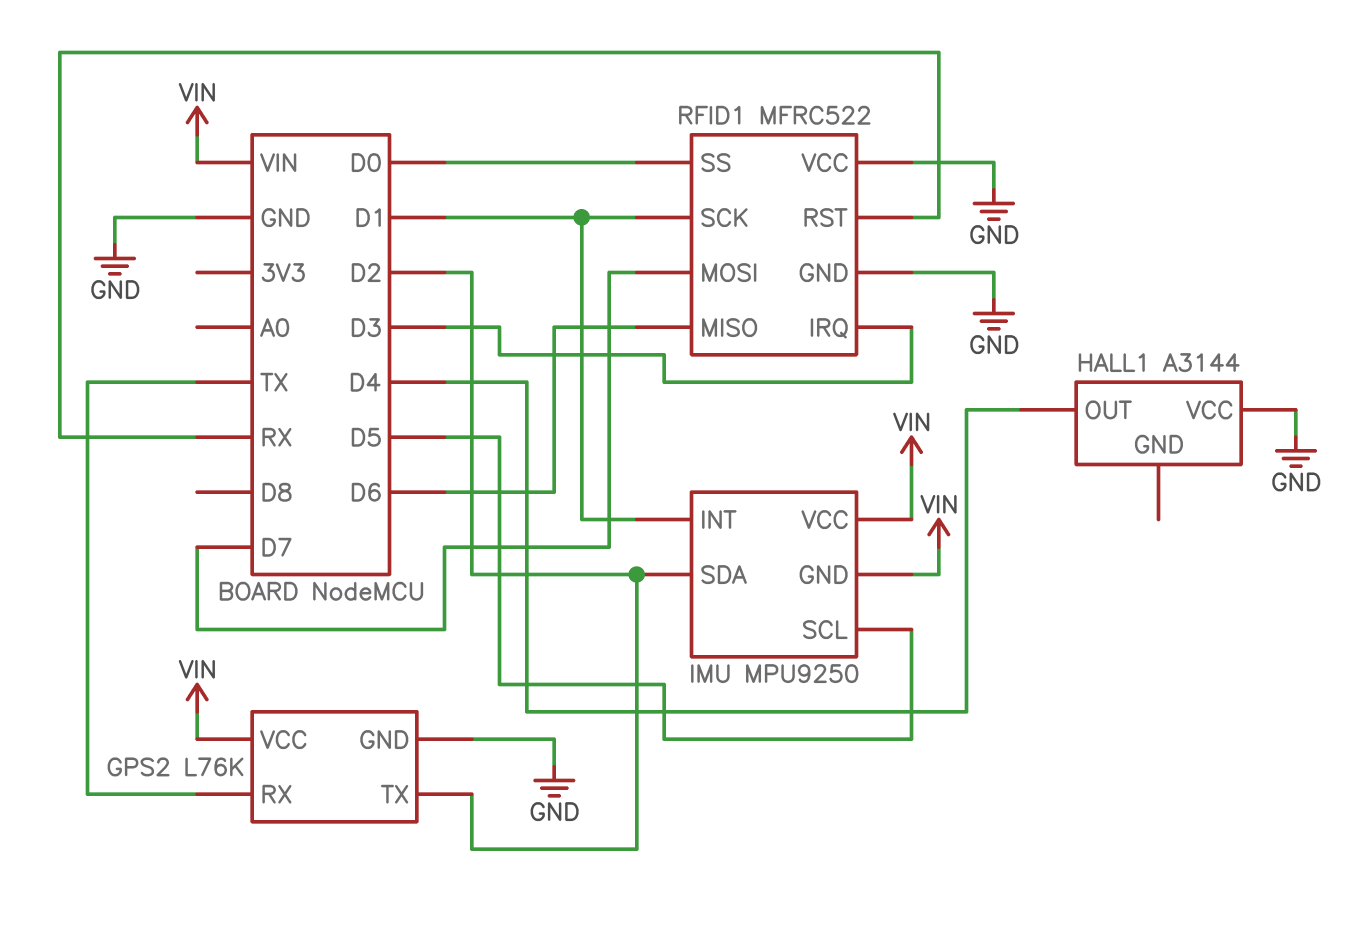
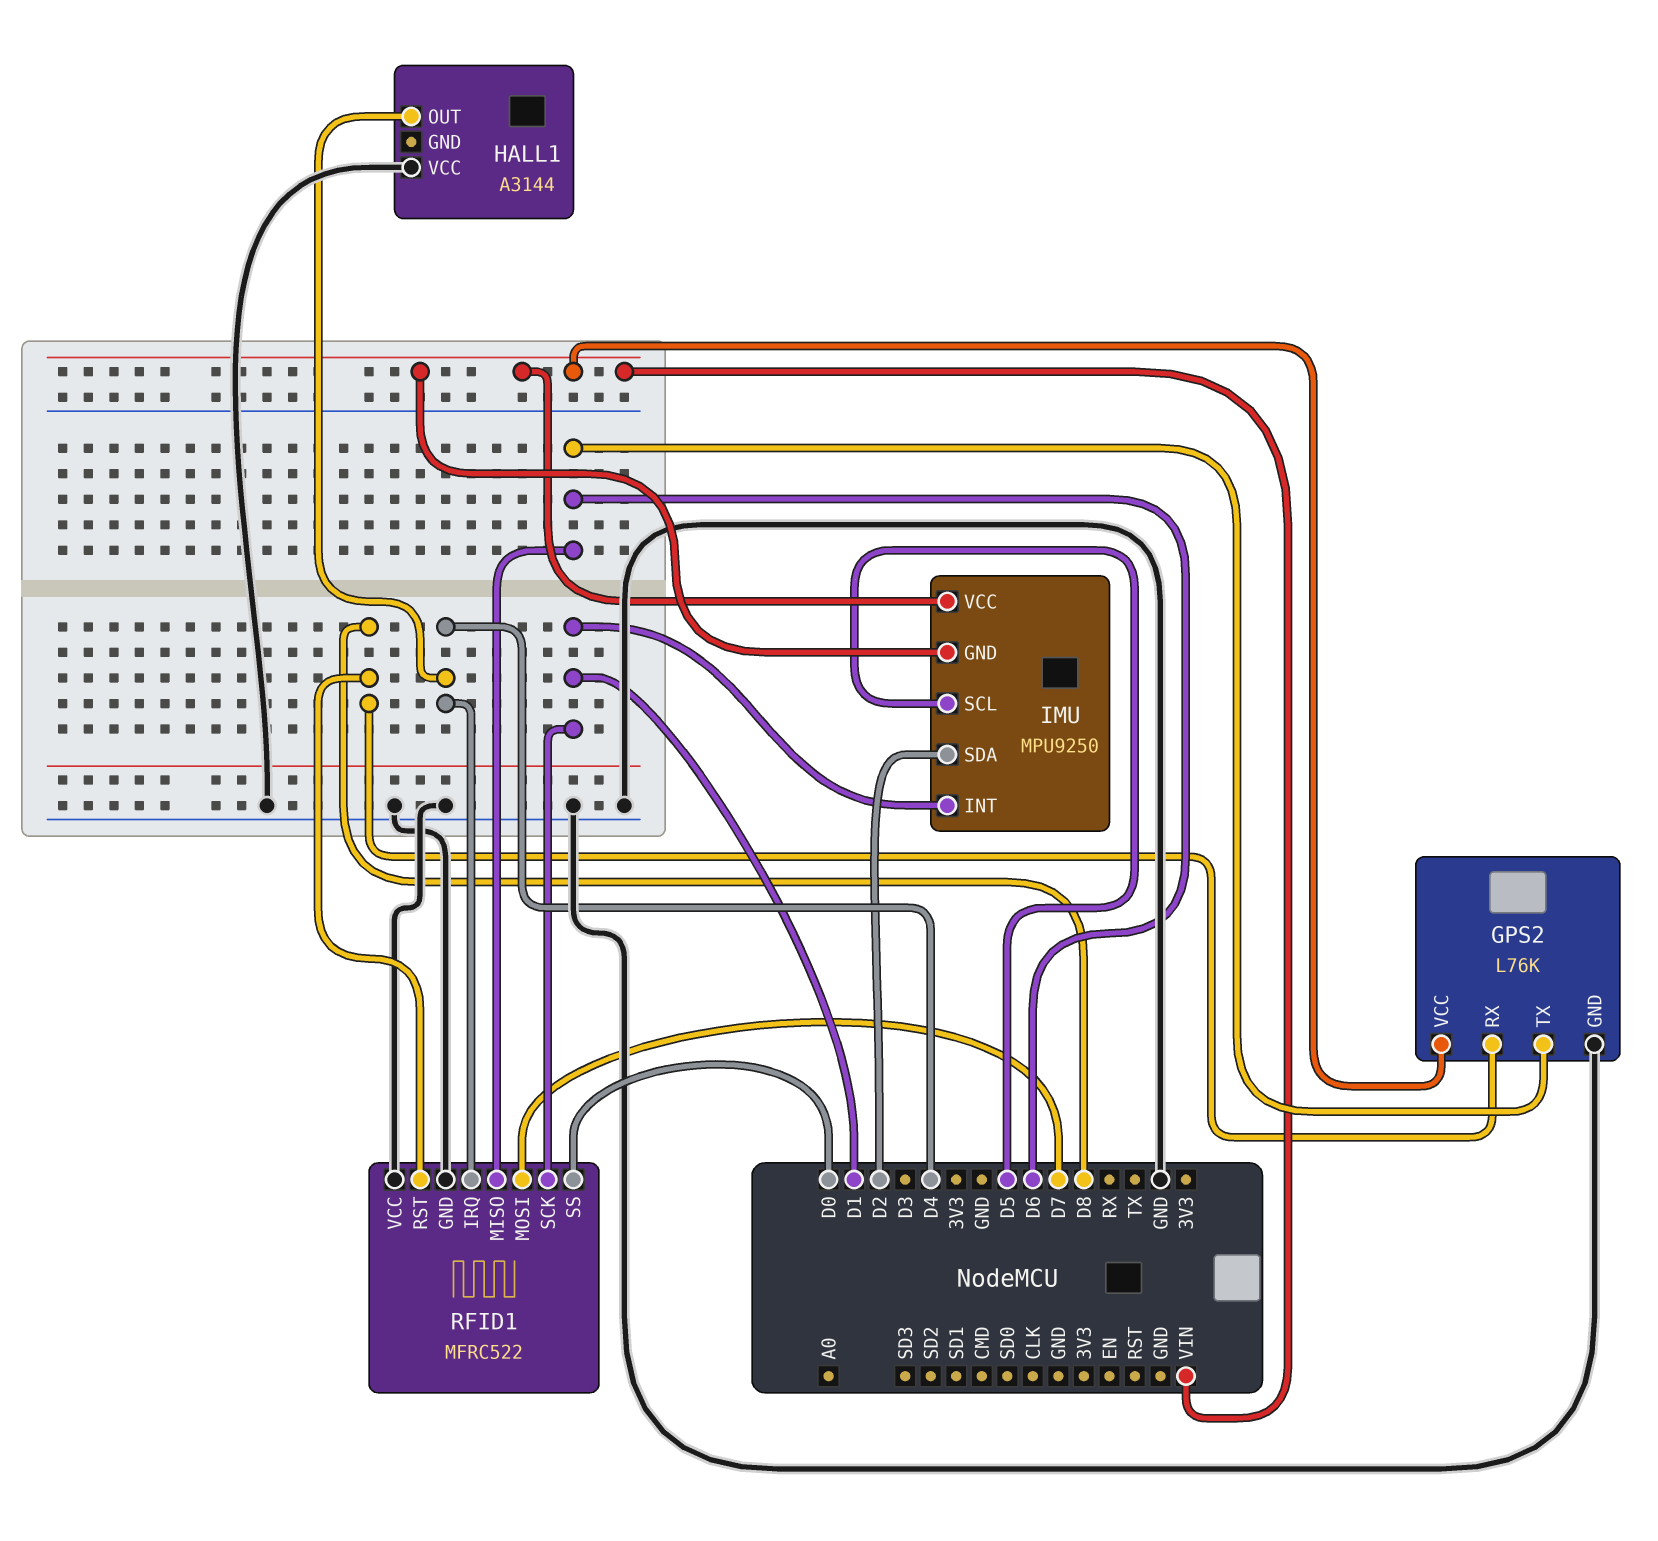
GPS2 pin RX: TX -> D8
GPS2 pin TX: D2 -> D6
RFID1 pin IRQ: D3 -> D4
RFID1 pin RST: RX -> D8

